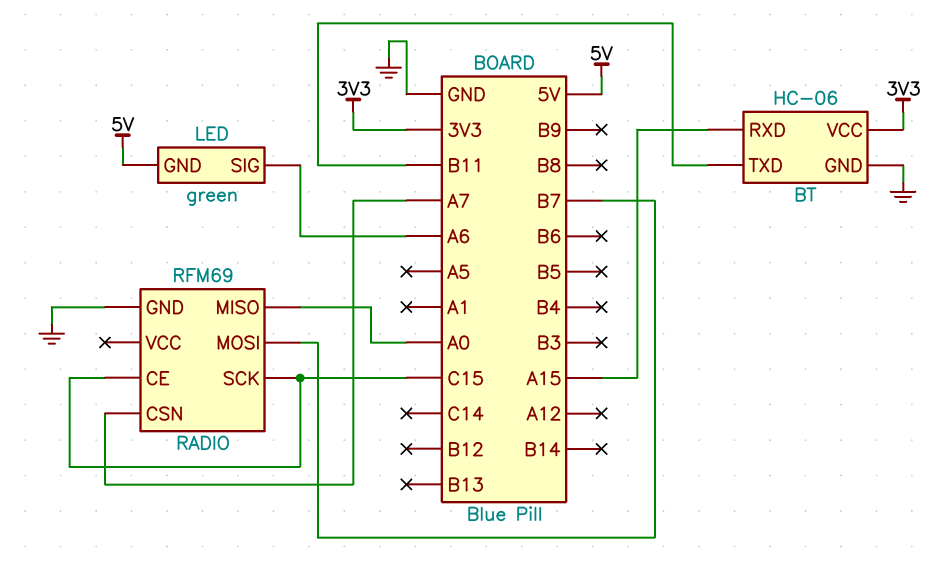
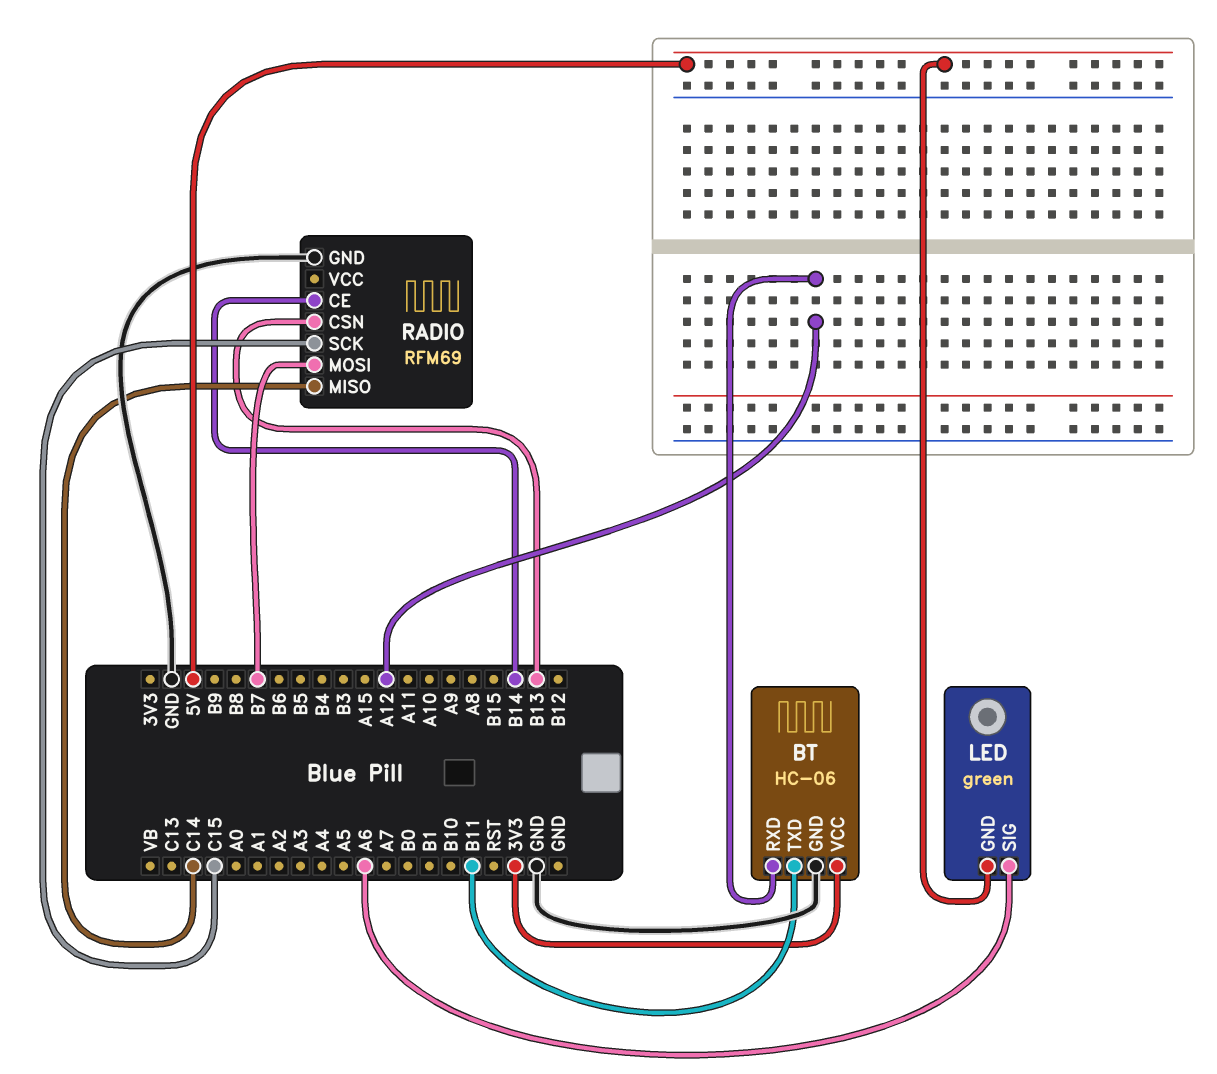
BT pin RXD: A15 -> A12
RADIO pin CE: C15 -> B14
RADIO pin CSN: A7 -> B13
RADIO pin MISO: A0 -> C14

